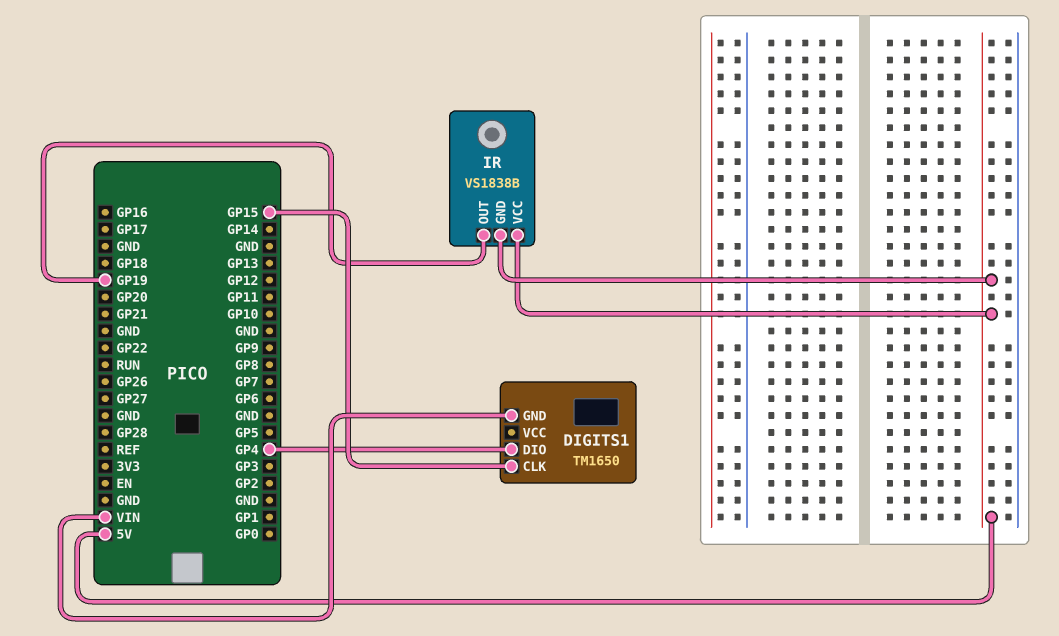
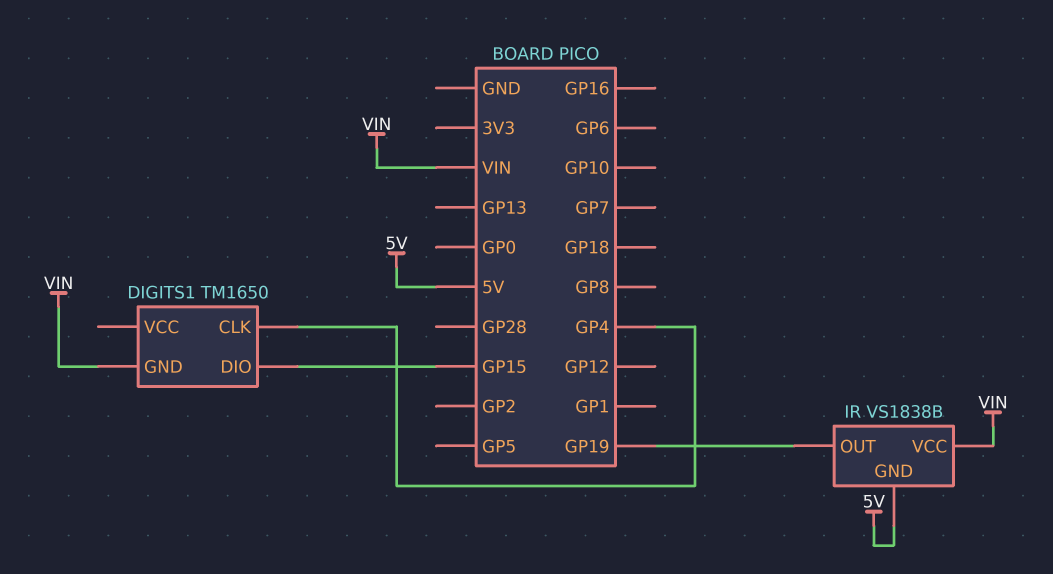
DIGITS1 pin CLK: GP15 -> GP4
DIGITS1 pin DIO: GP4 -> GP15
IR pin VCC: 5V -> VIN

